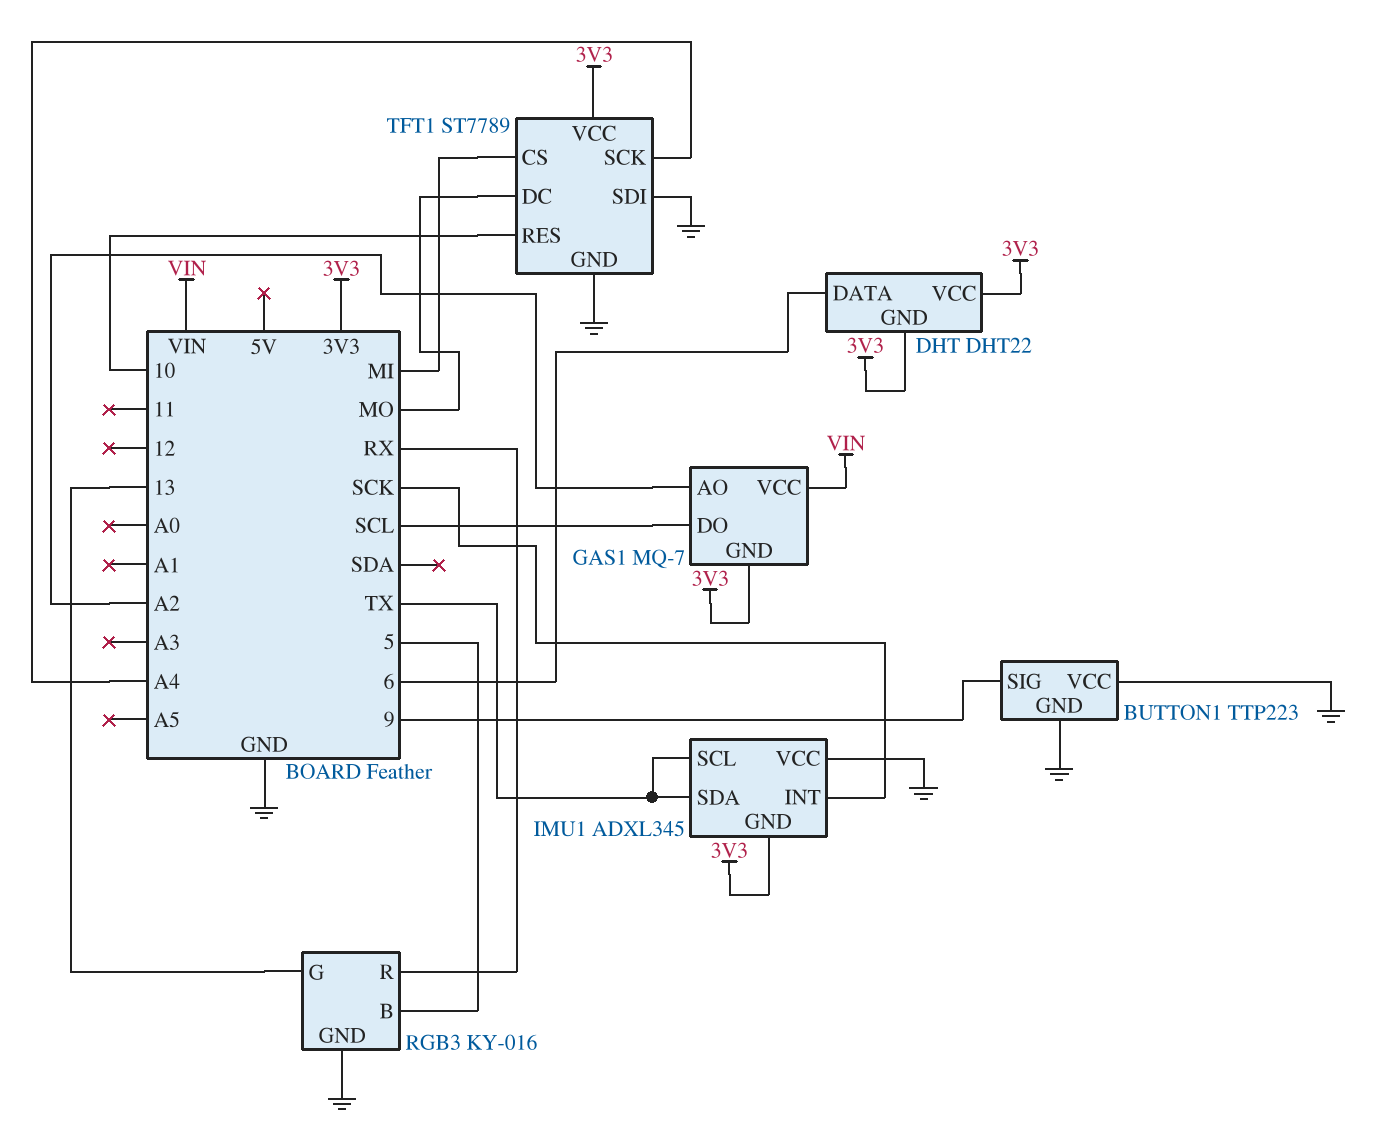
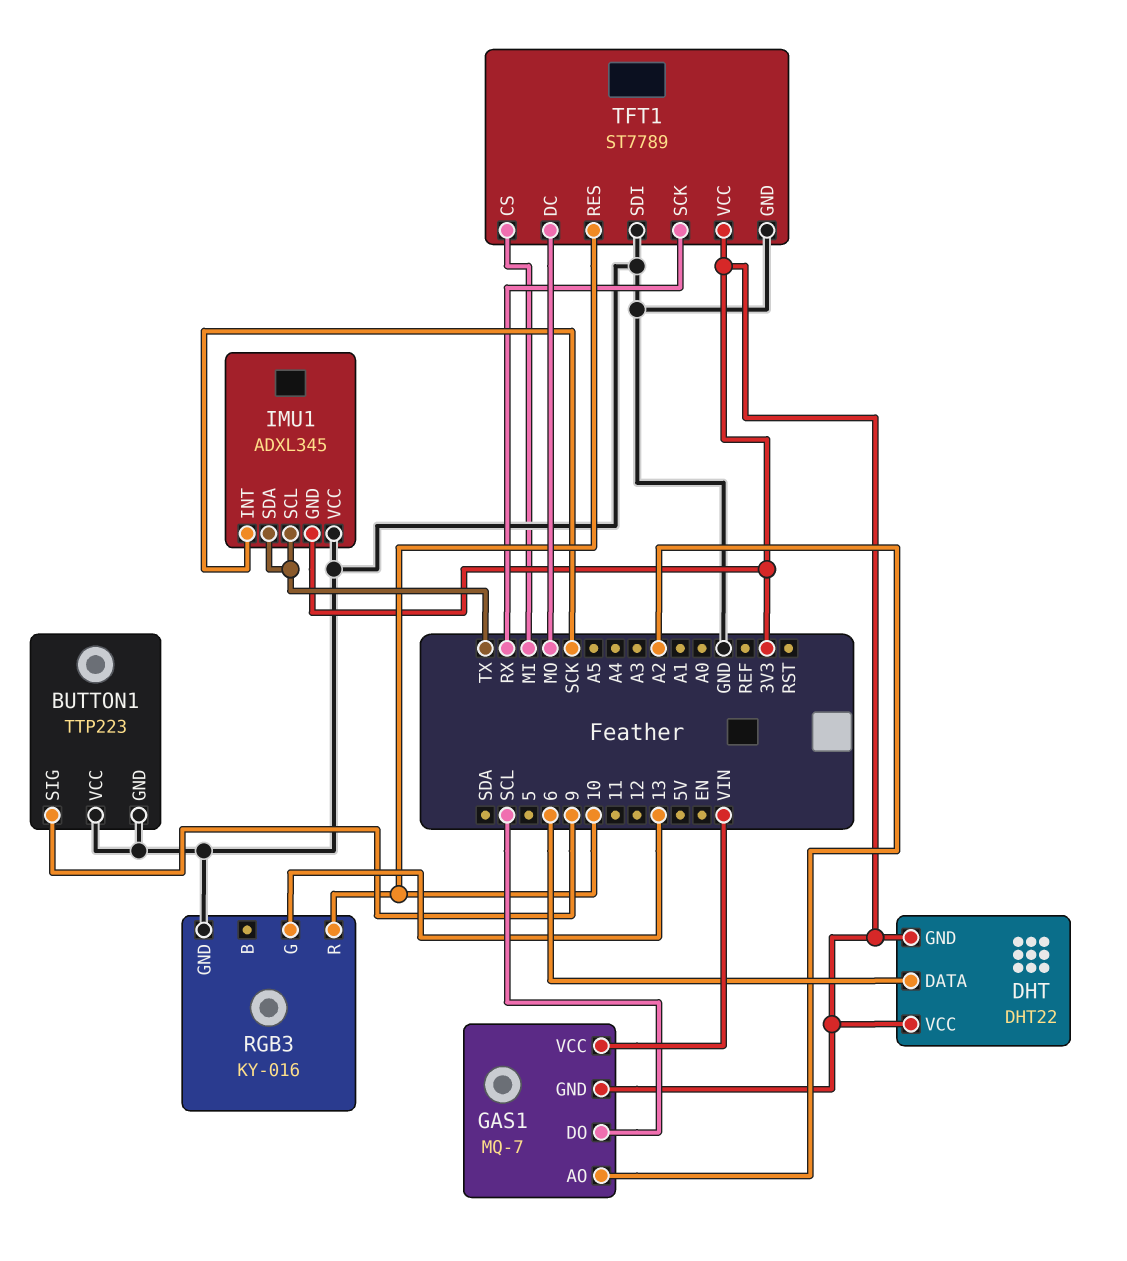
RGB3 pin B: 5 -> none
RGB3 pin R: RX -> 10
TFT1 pin SCK: A4 -> RX

